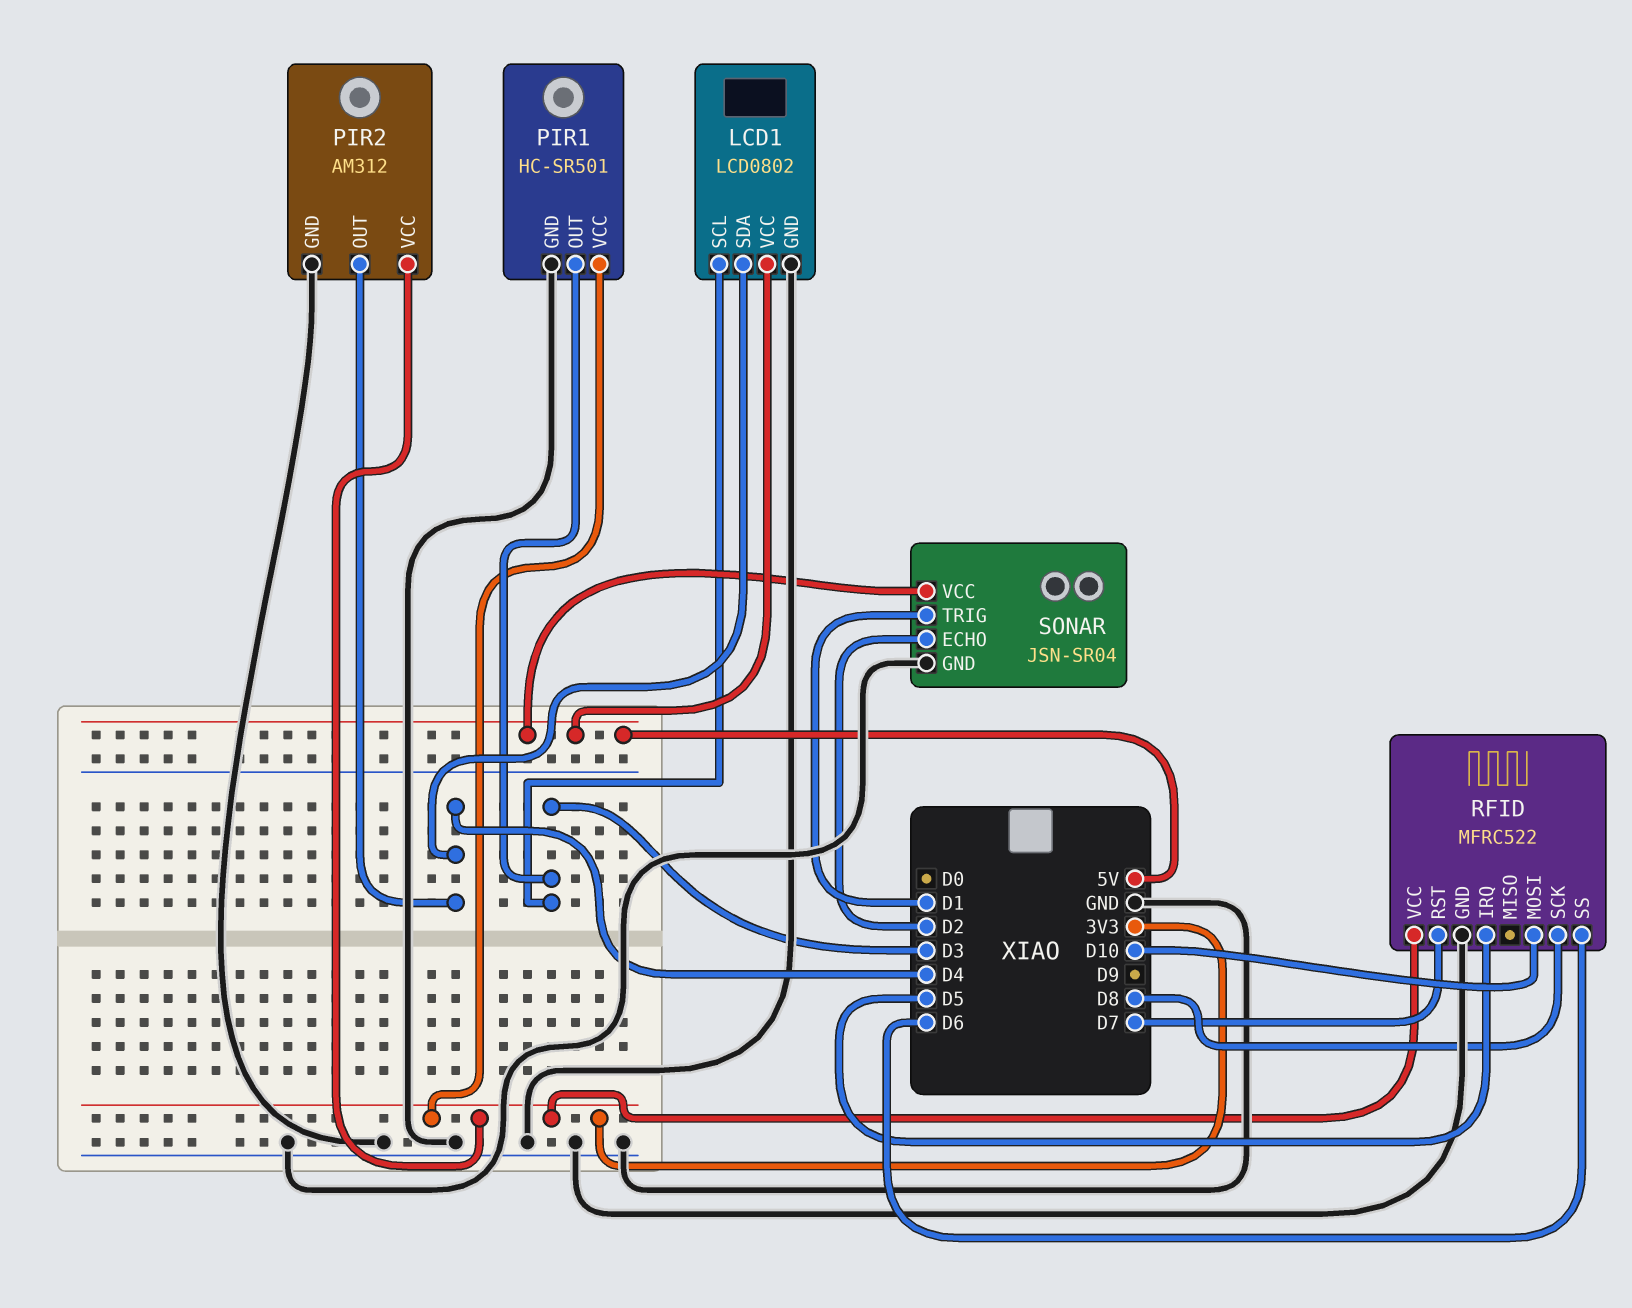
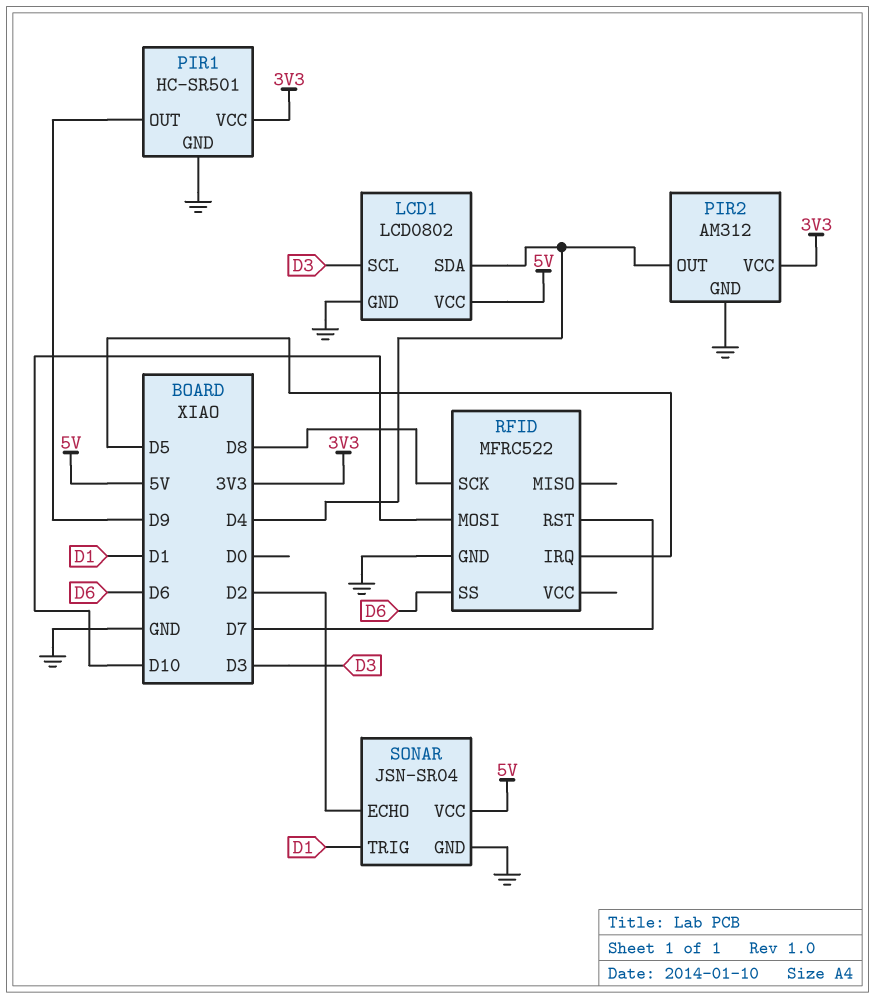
PIR1 pin OUT: D3 -> D9
RFID pin VCC: 3V3 -> none

